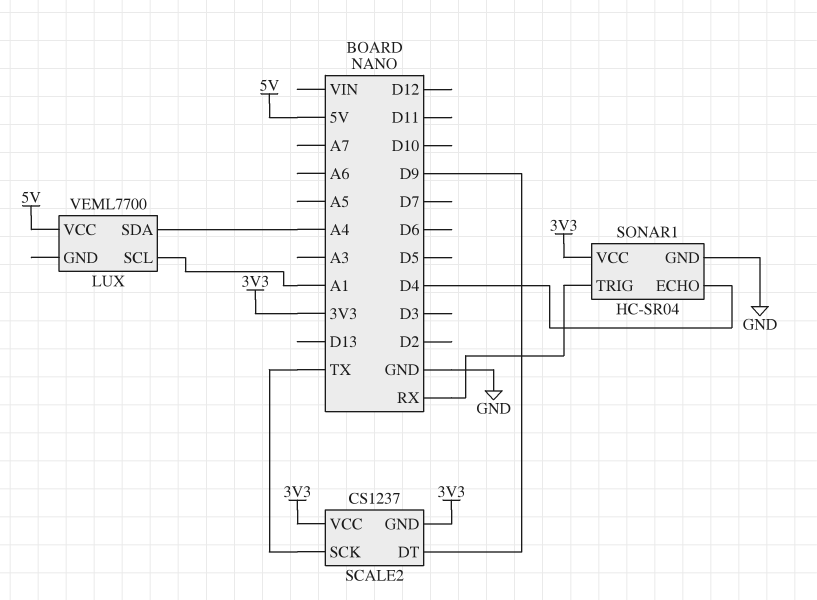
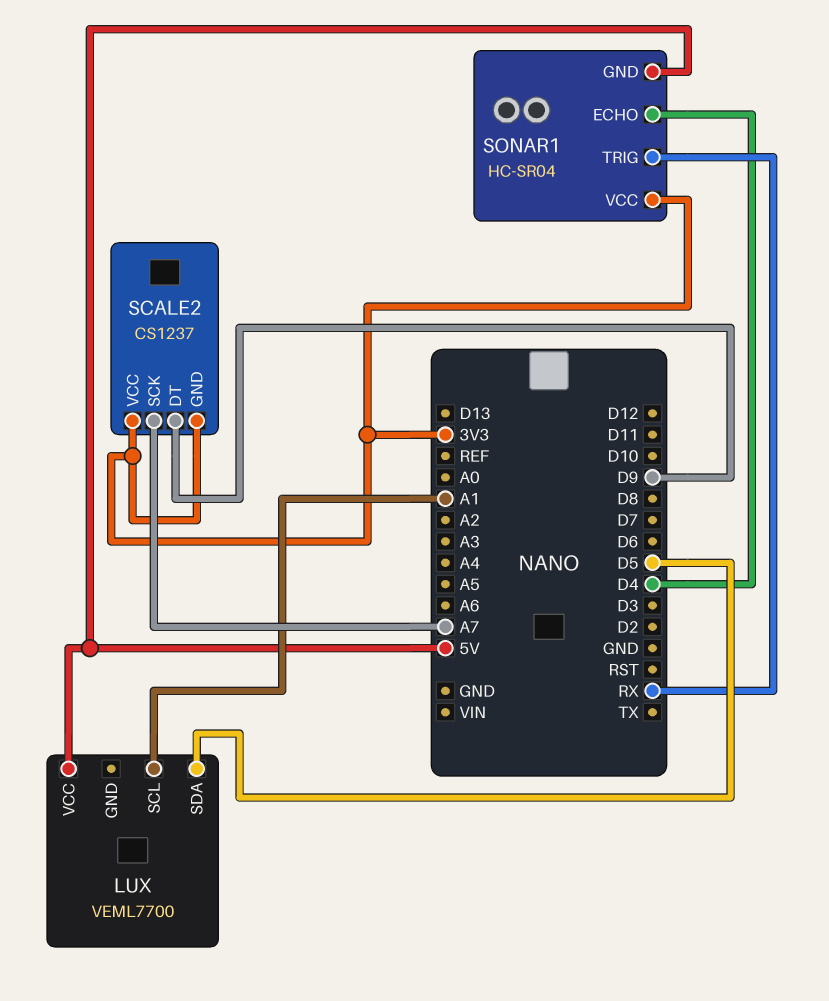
LUX pin SDA: A4 -> D5
SCALE2 pin SCK: TX -> A7
SONAR1 pin GND: GND -> 5V

